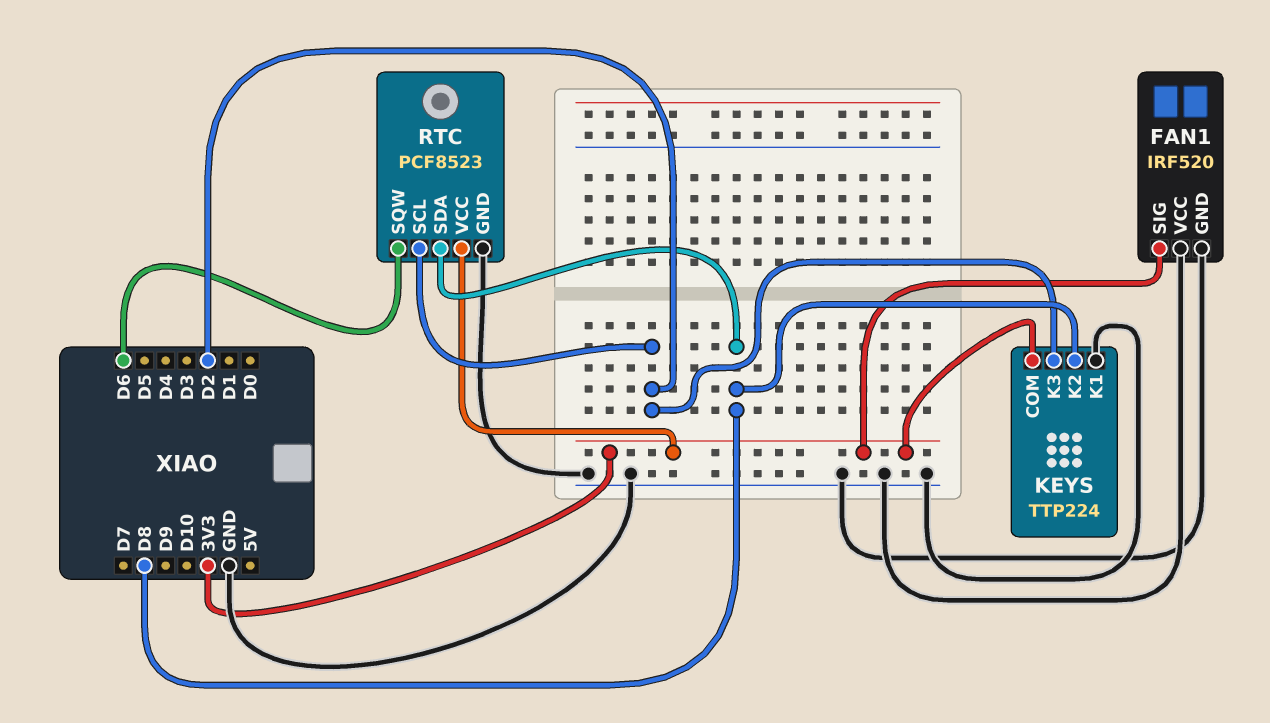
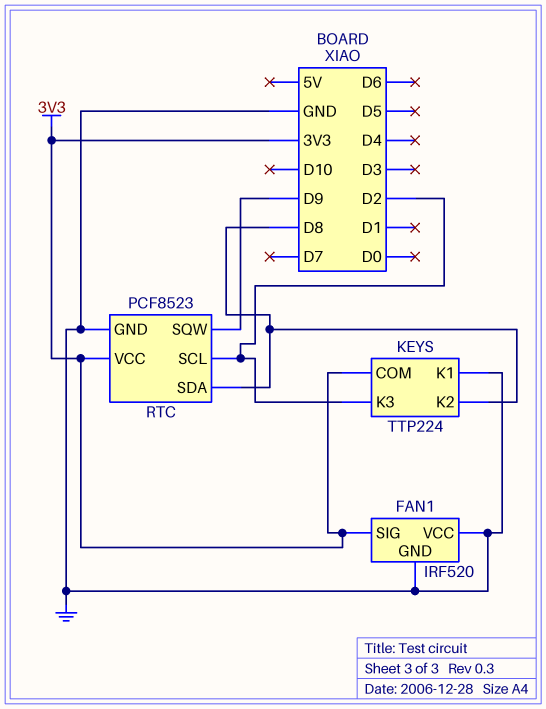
RTC pin SQW: D6 -> D9

